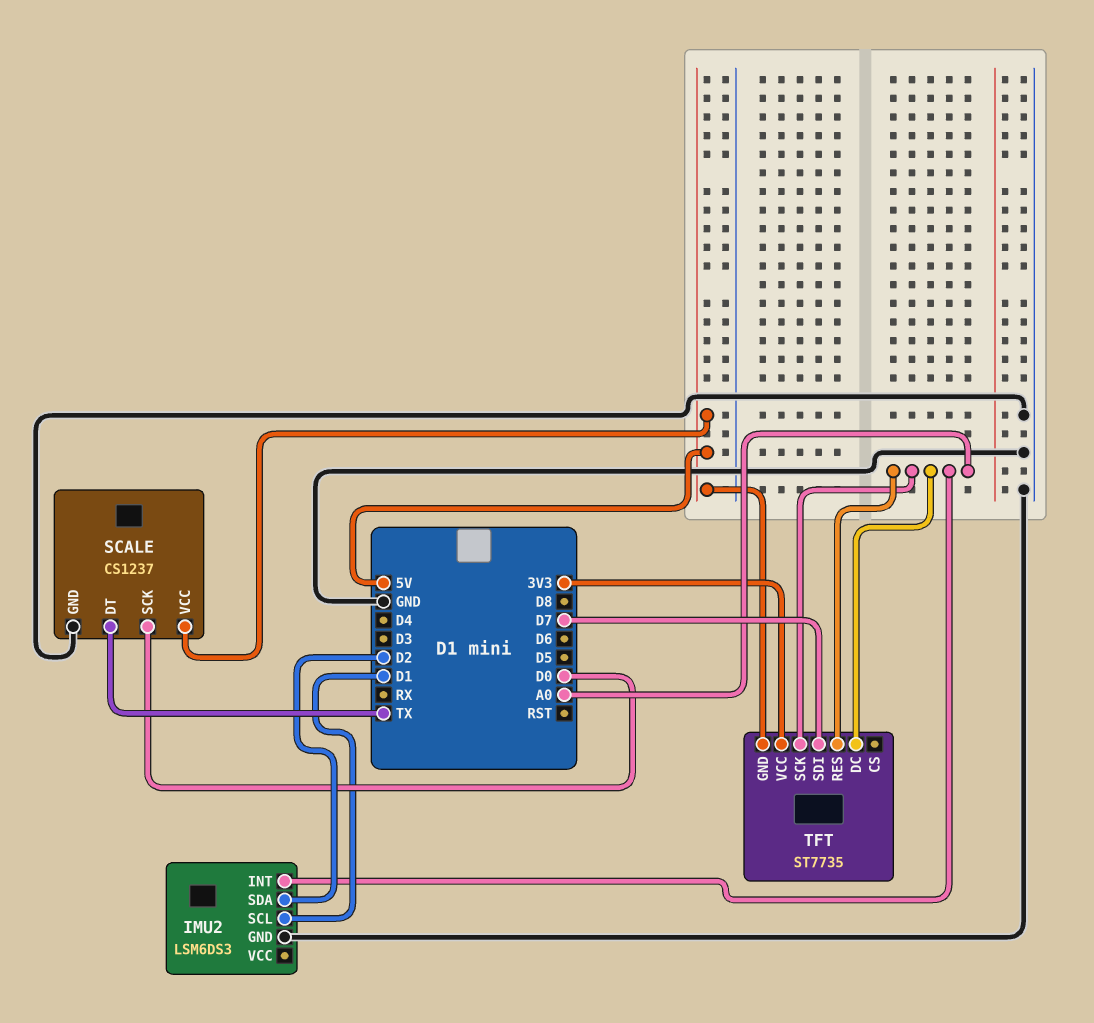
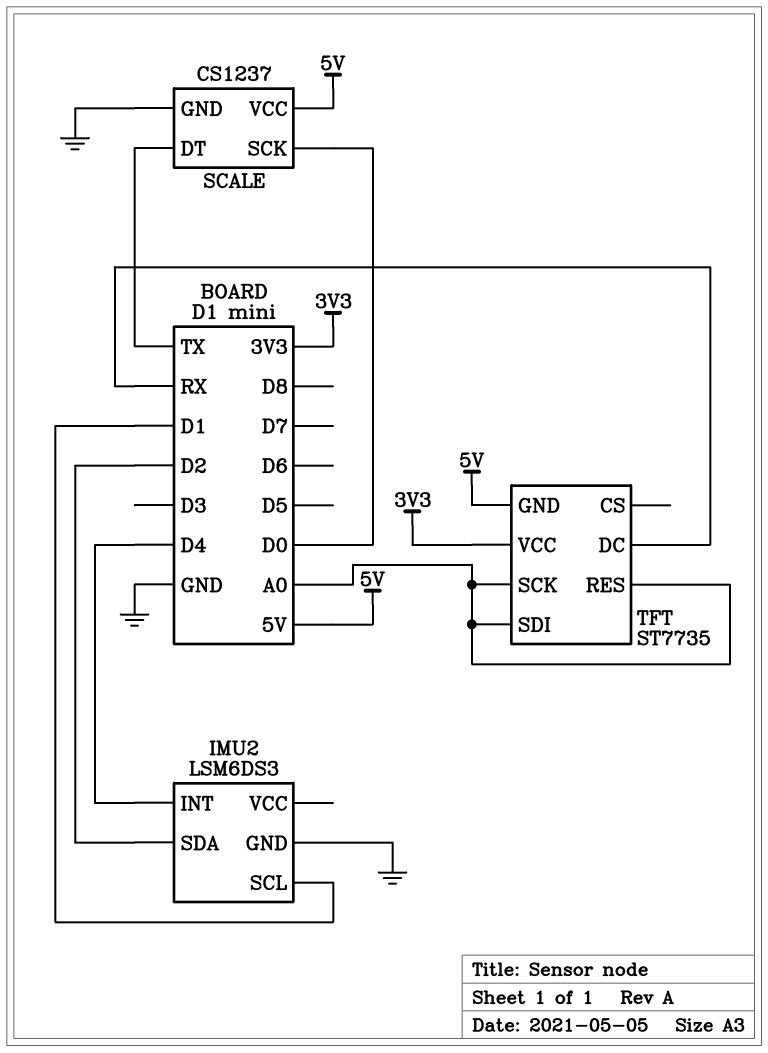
IMU2 pin INT: A0 -> D4
TFT pin DC: A0 -> RX
TFT pin SDI: D7 -> A0

